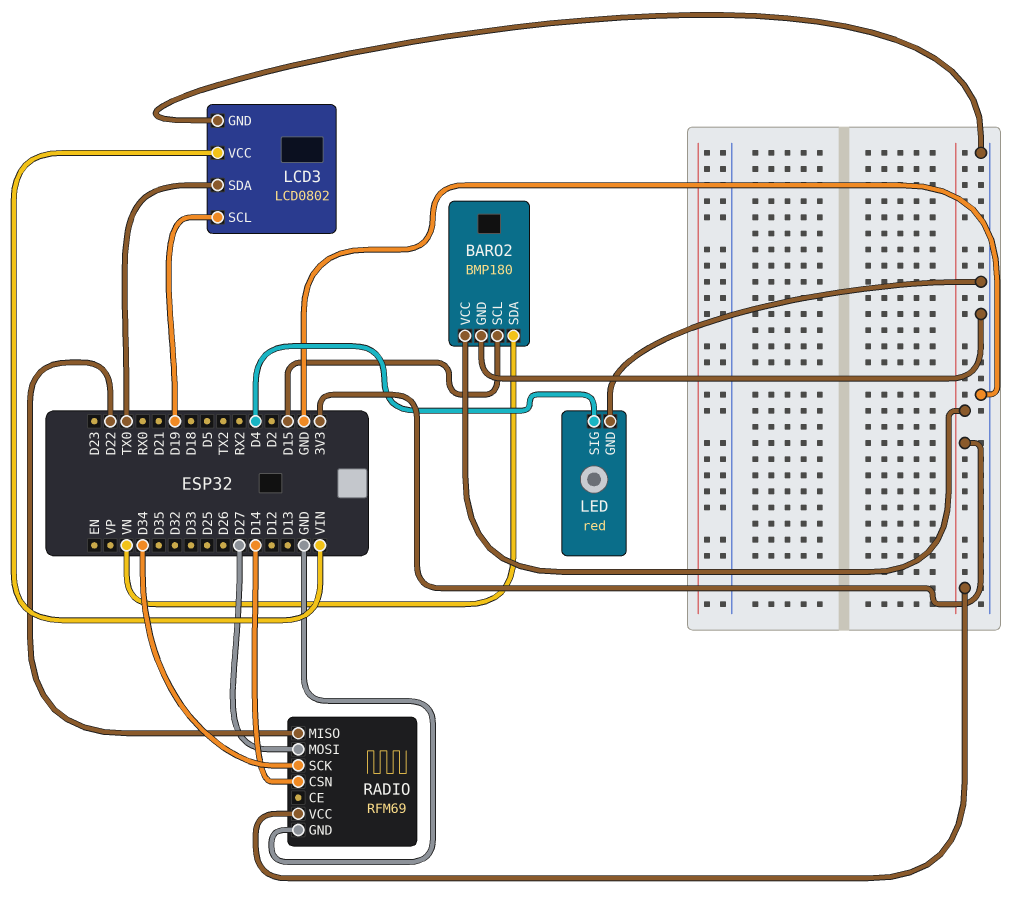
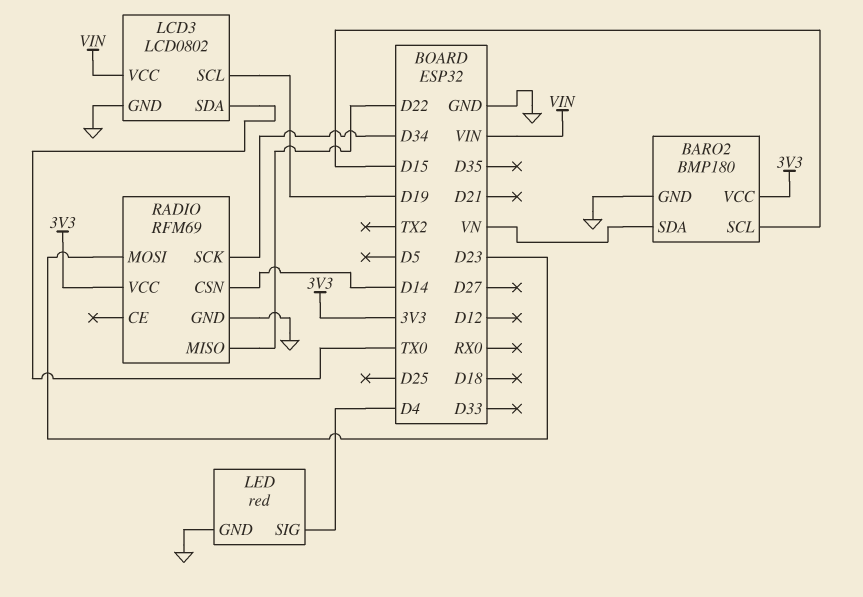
RADIO pin MOSI: D27 -> D23

